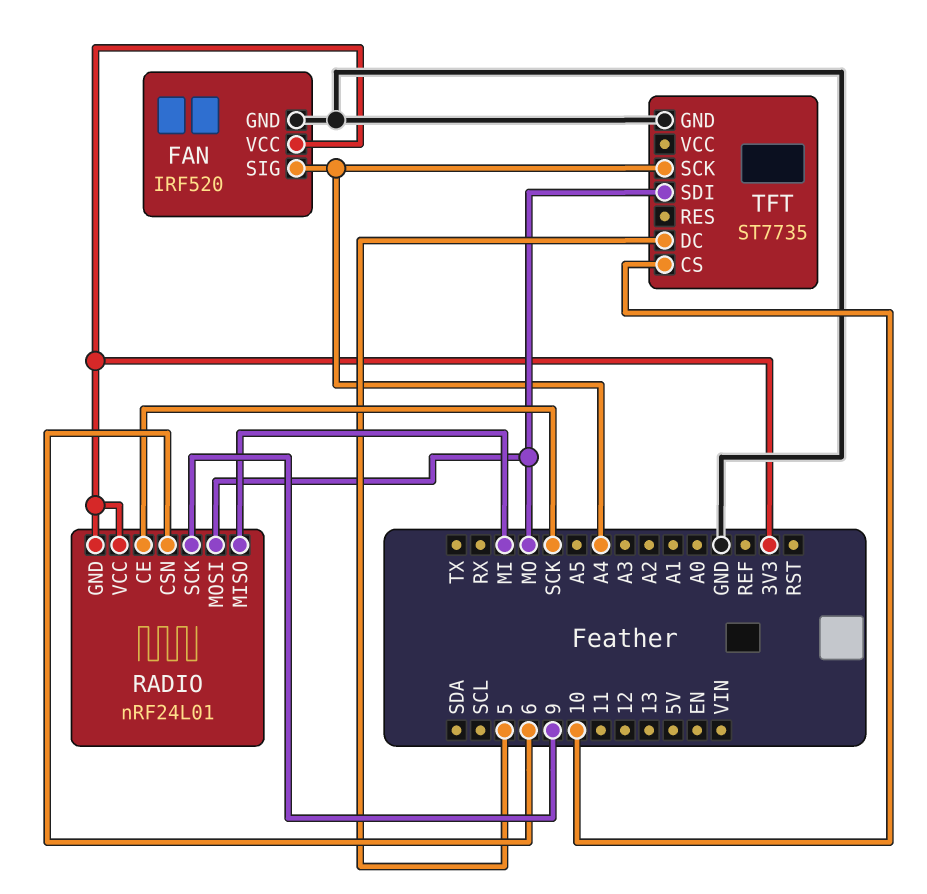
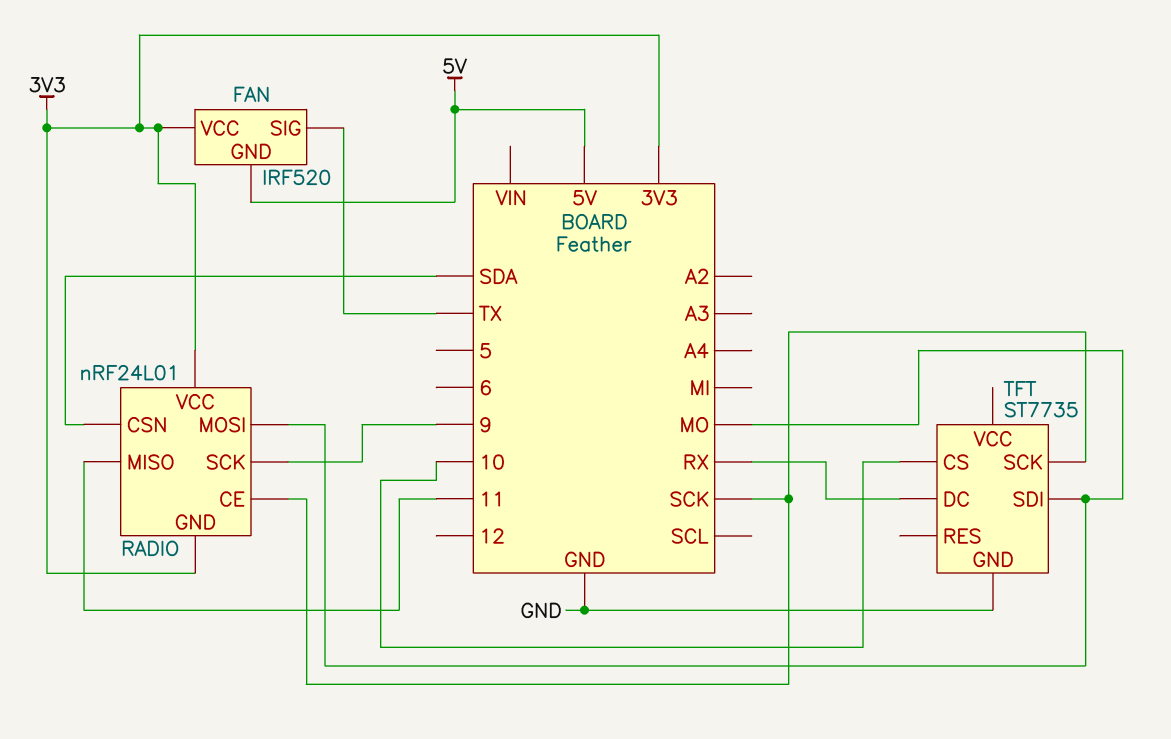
FAN pin GND: GND -> 5V
FAN pin SIG: A4 -> TX
RADIO pin CSN: 6 -> SDA
RADIO pin MISO: MI -> 11
TFT pin DC: 5 -> RX
TFT pin SCK: A4 -> SCK

